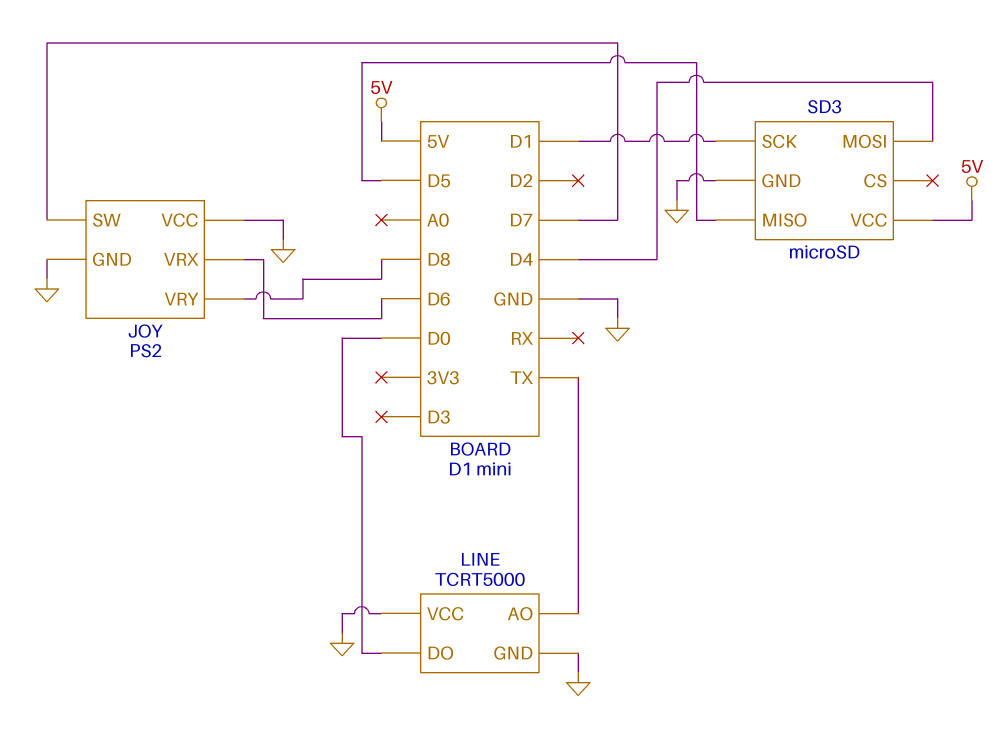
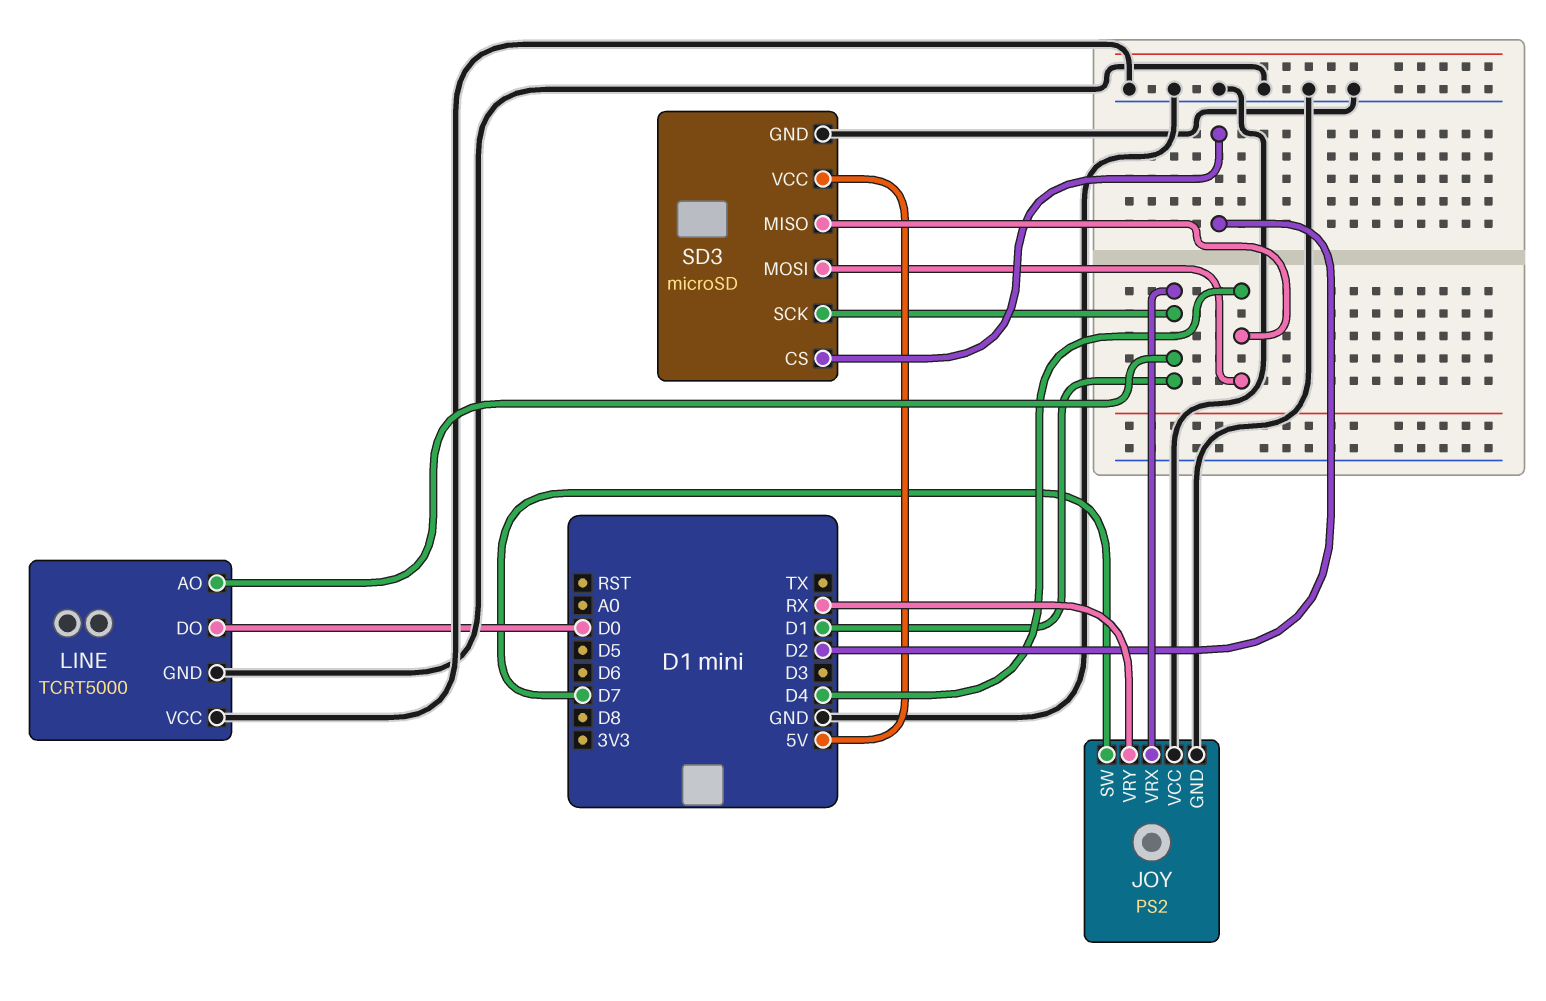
JOY pin VRX: D6 -> D1
JOY pin VRY: D8 -> RX
LINE pin AO: TX -> D1
SD3 pin CS: none -> D2
SD3 pin MISO: D5 -> D4

